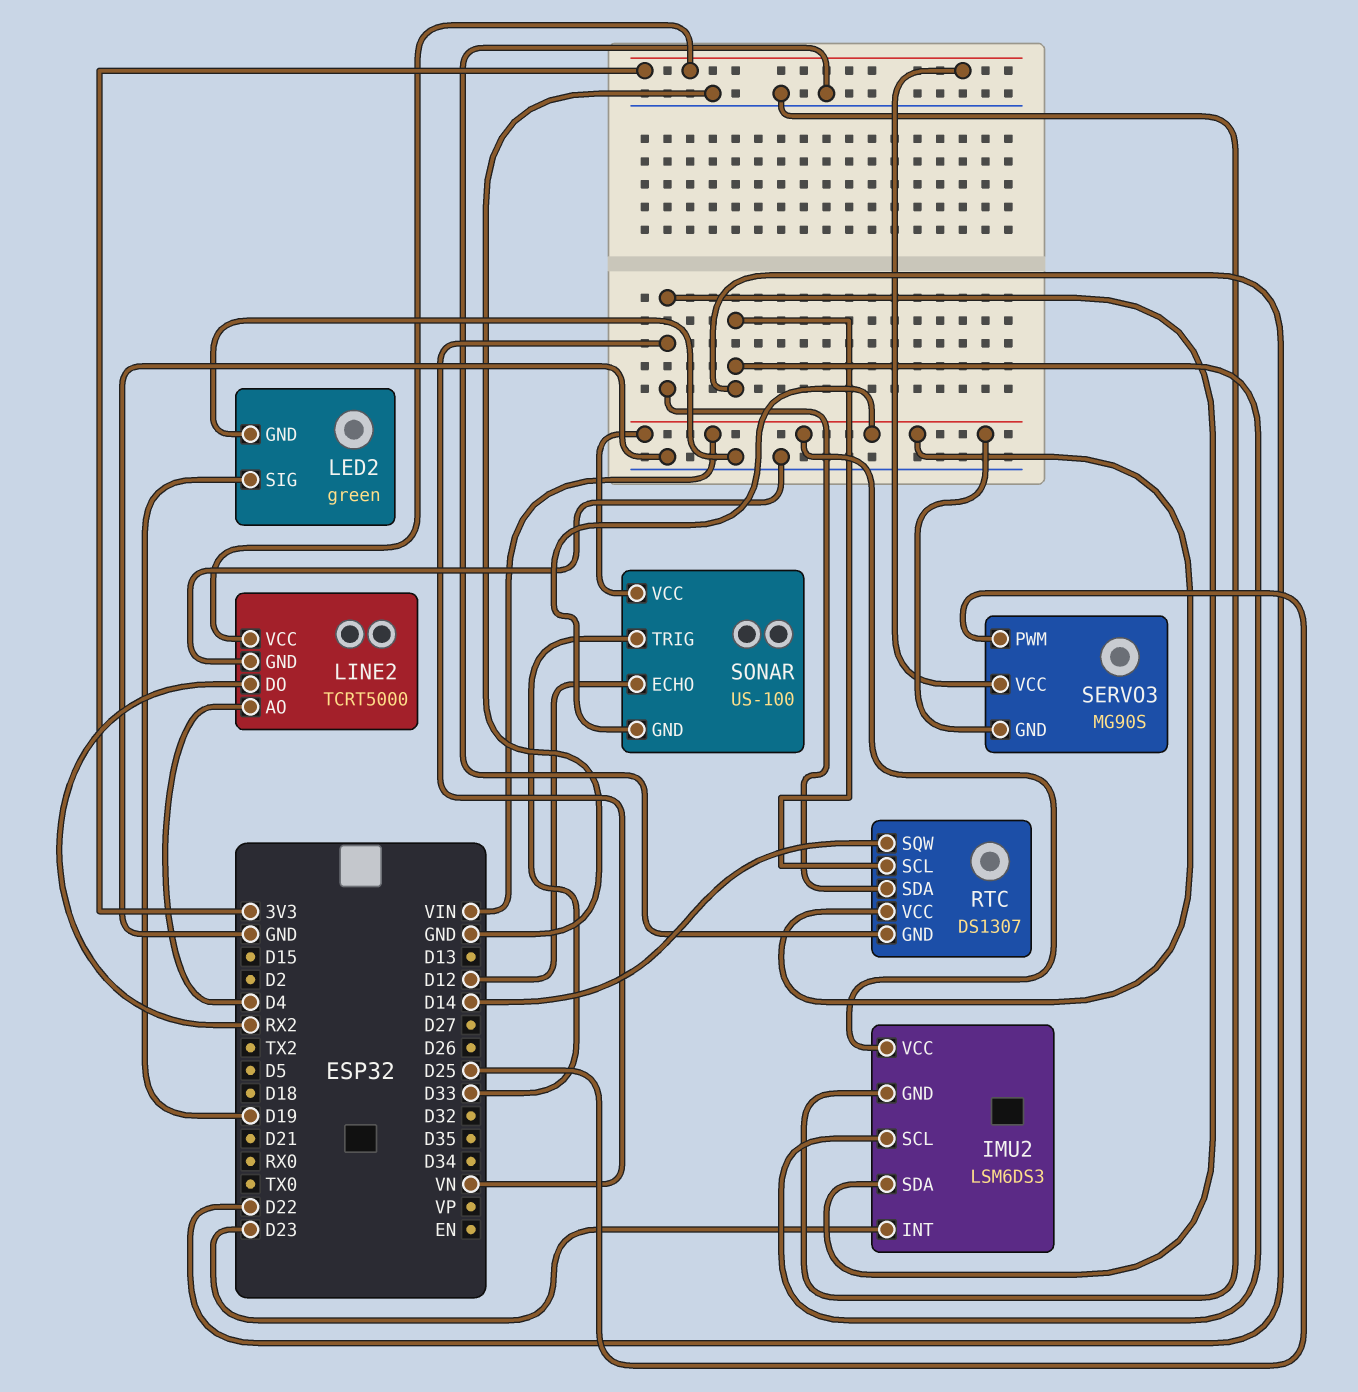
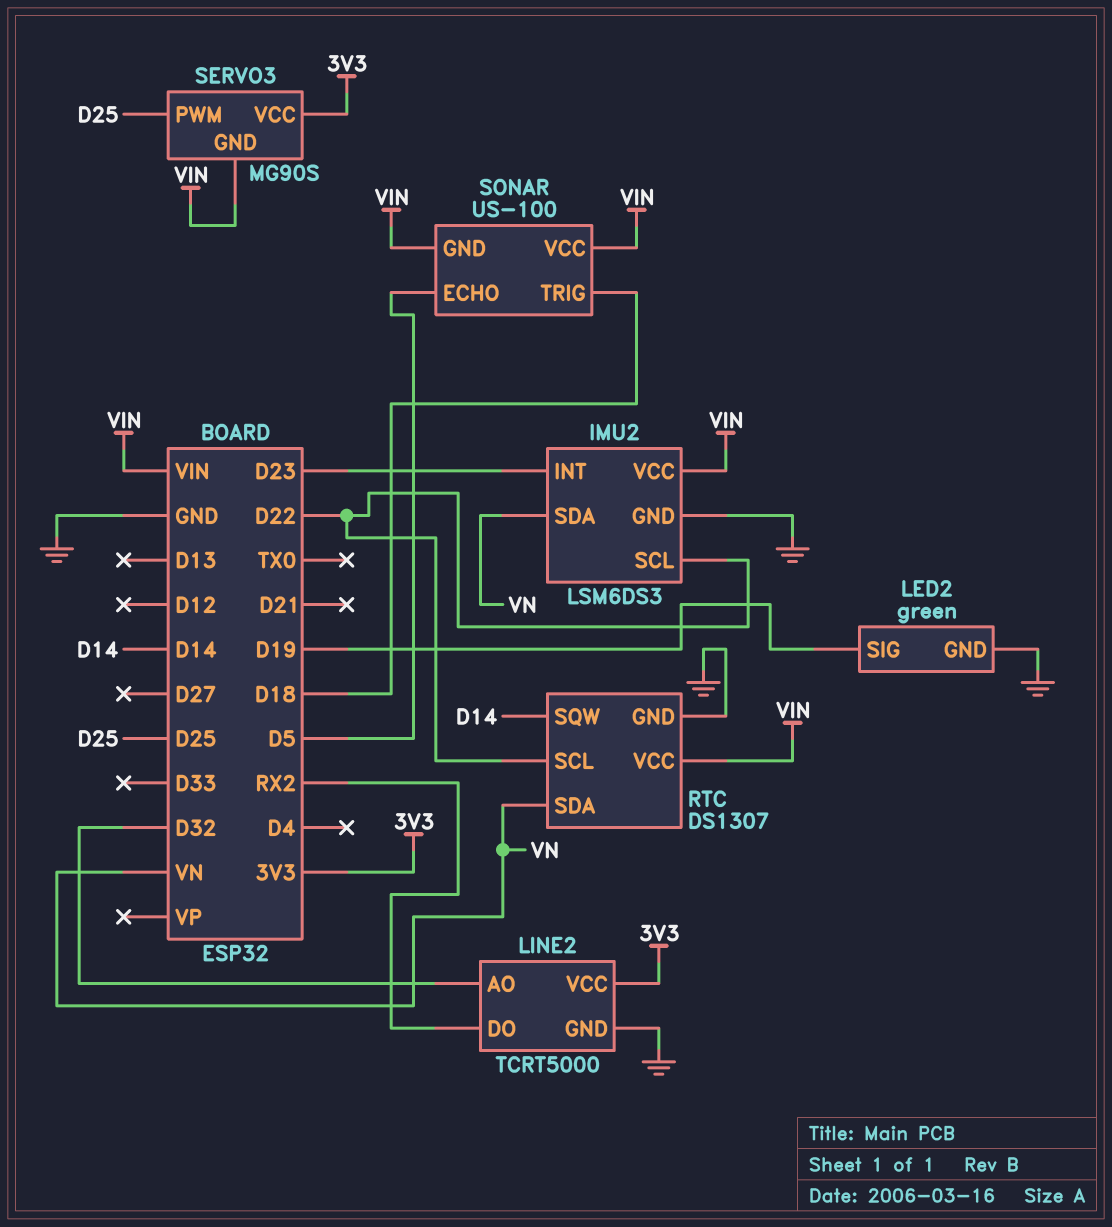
LINE2 pin AO: D4 -> D32
SONAR pin ECHO: D12 -> D5
SONAR pin TRIG: D33 -> D18

